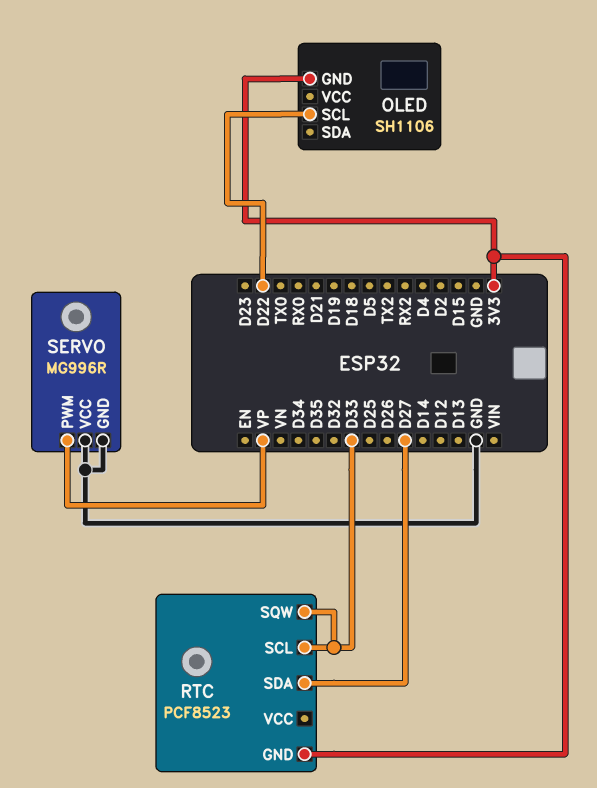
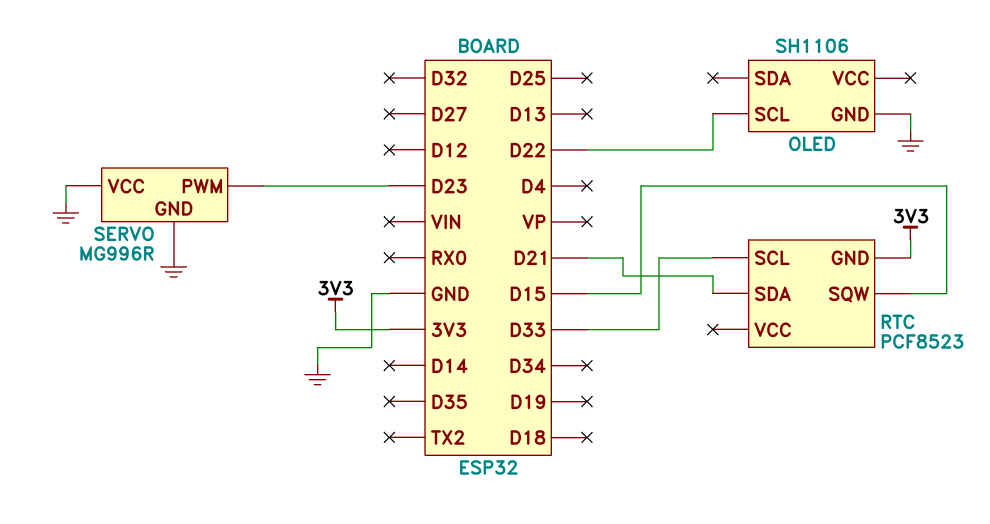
OLED pin GND: 3V3 -> GND
RTC pin SDA: D27 -> D21
RTC pin SQW: D33 -> D15
SERVO pin PWM: VP -> D23

